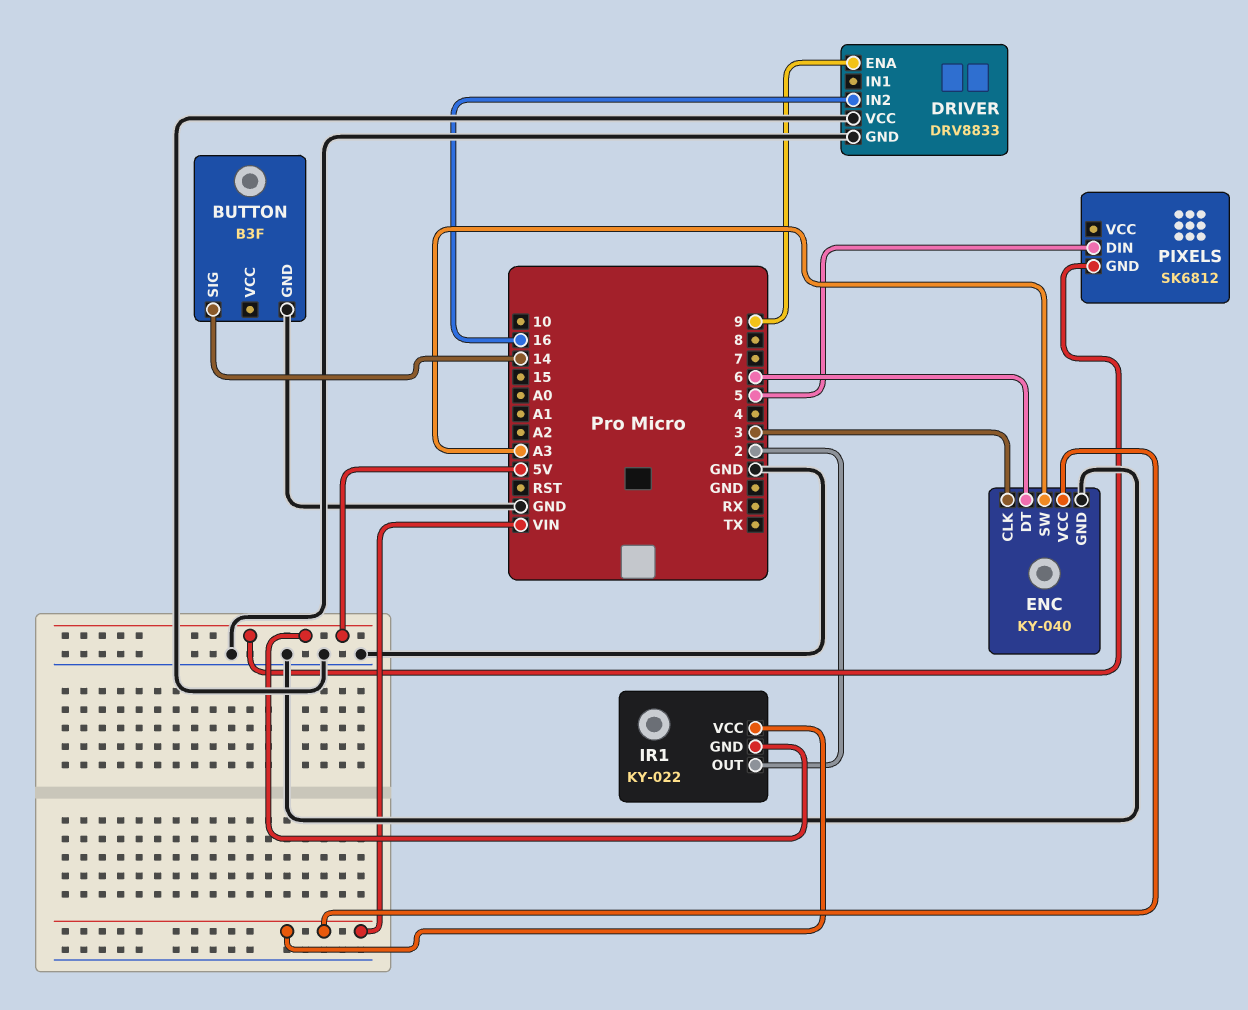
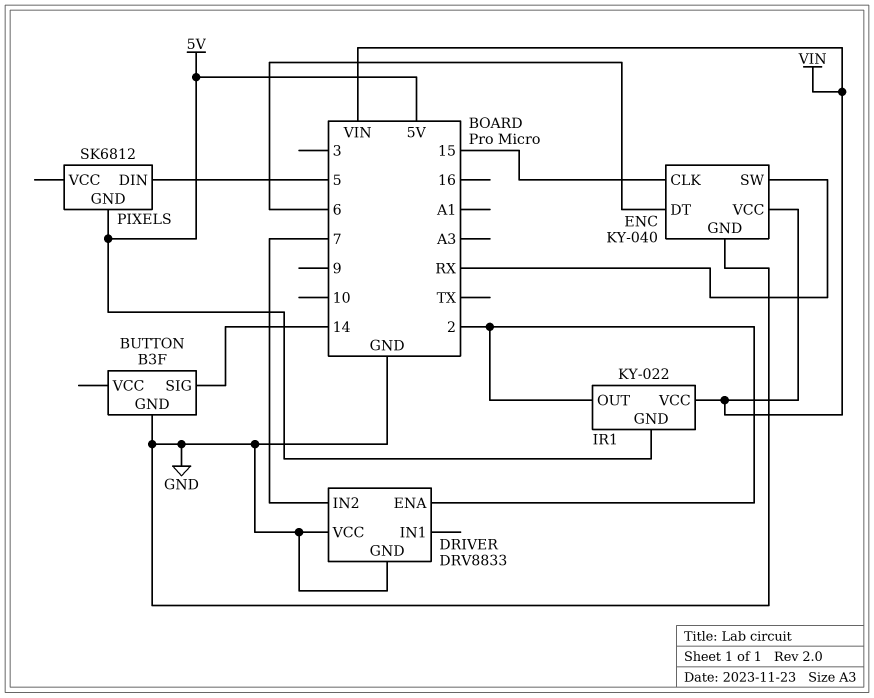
DRIVER pin ENA: 9 -> 2
DRIVER pin IN2: 16 -> 7
ENC pin CLK: 3 -> 15
ENC pin SW: A3 -> RX

